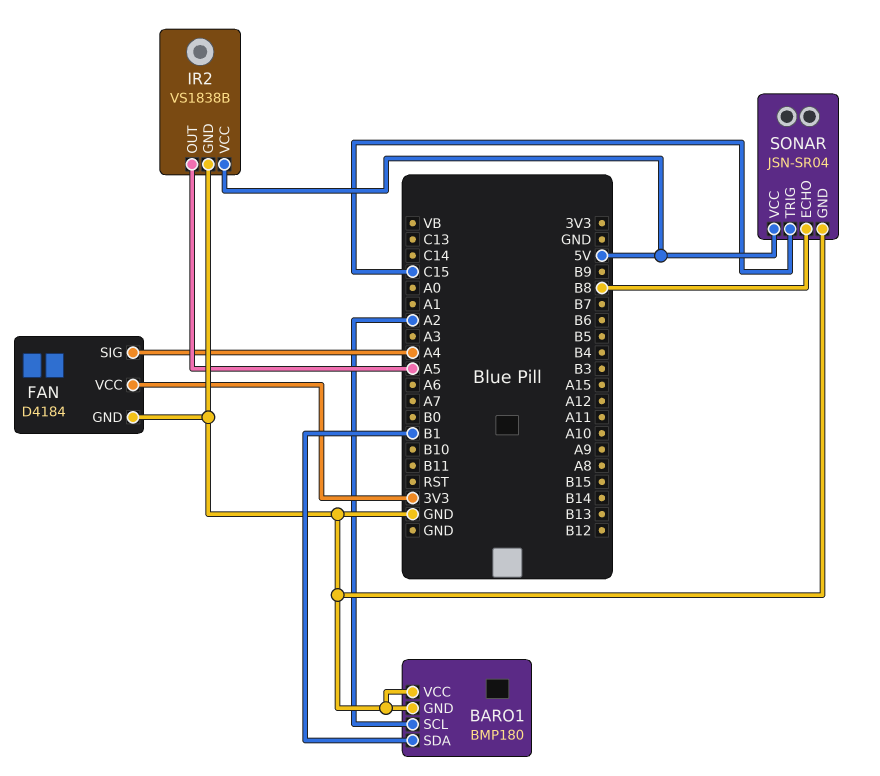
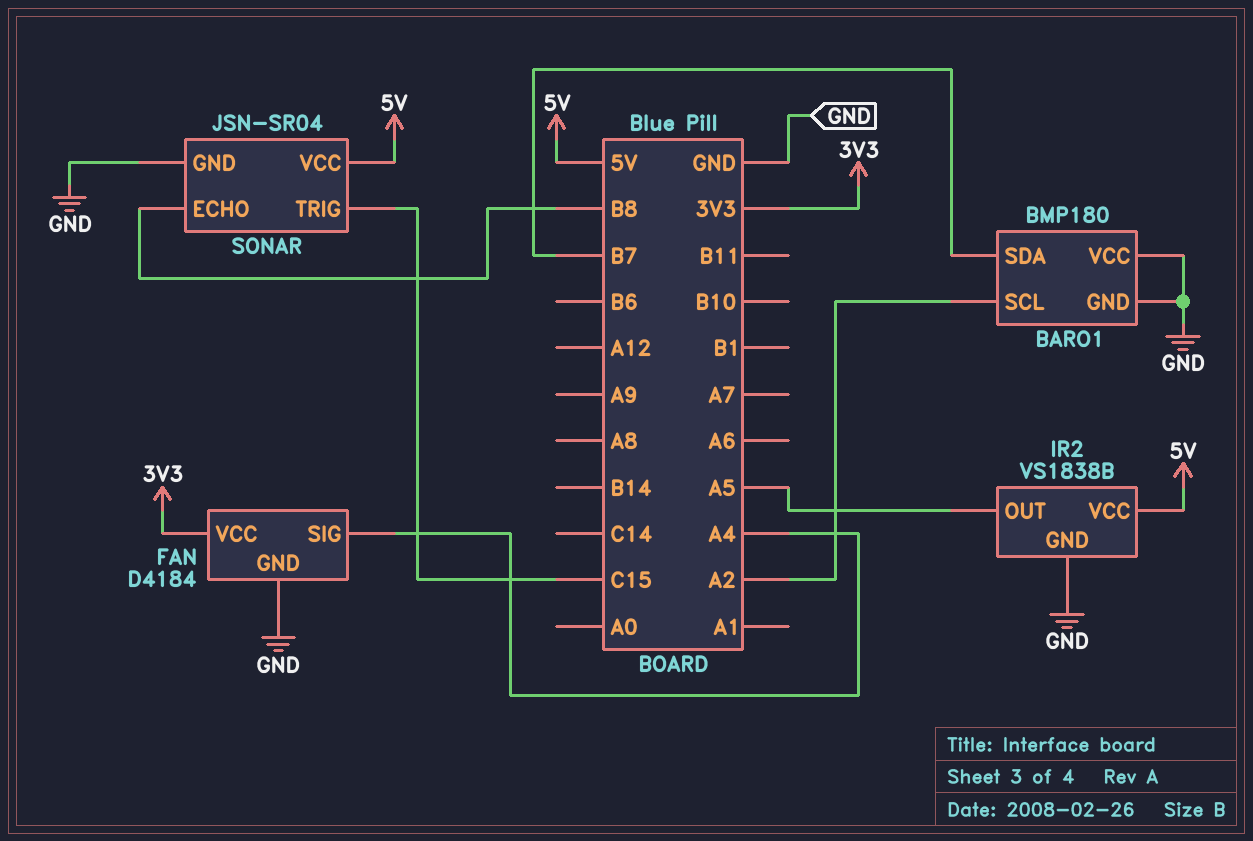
BARO1 pin SDA: B1 -> B7

